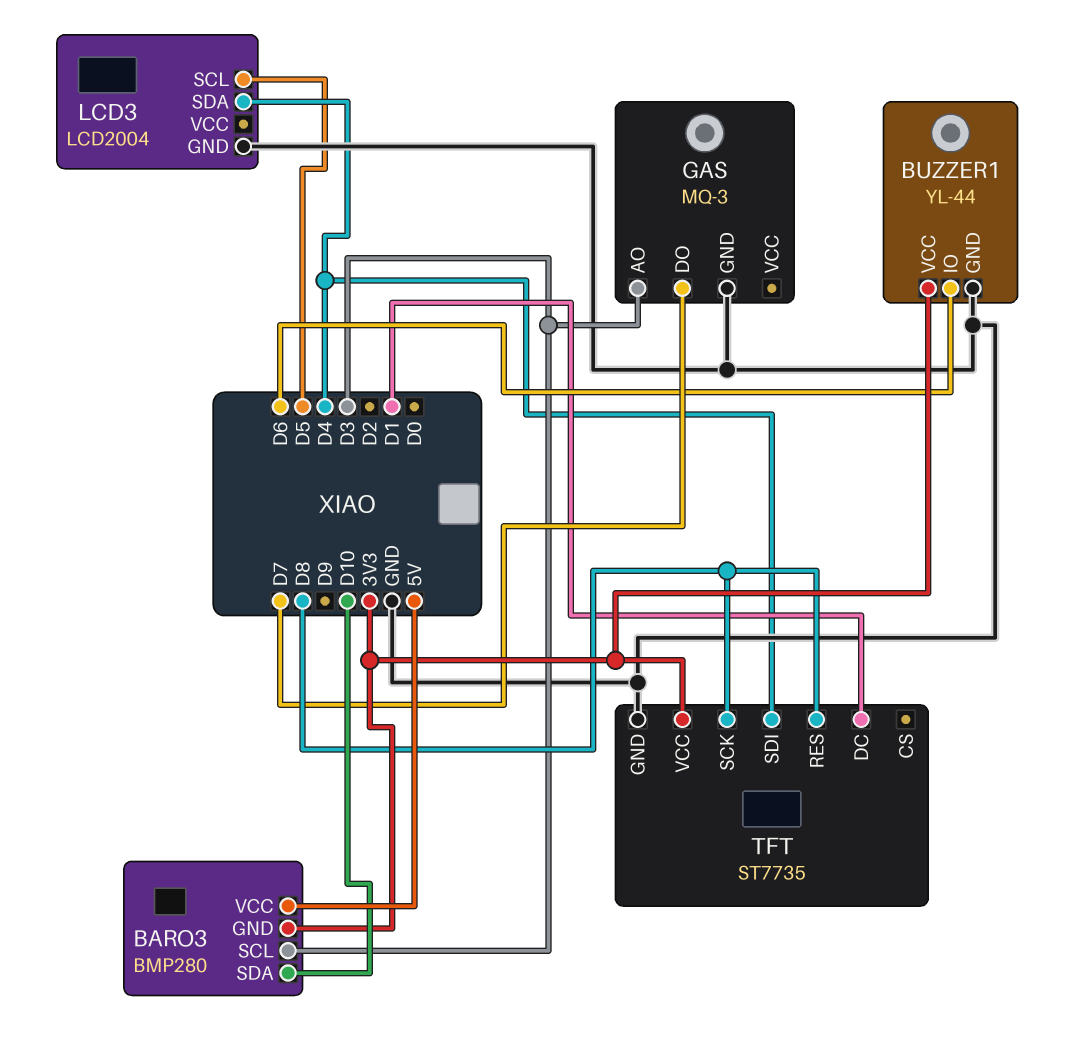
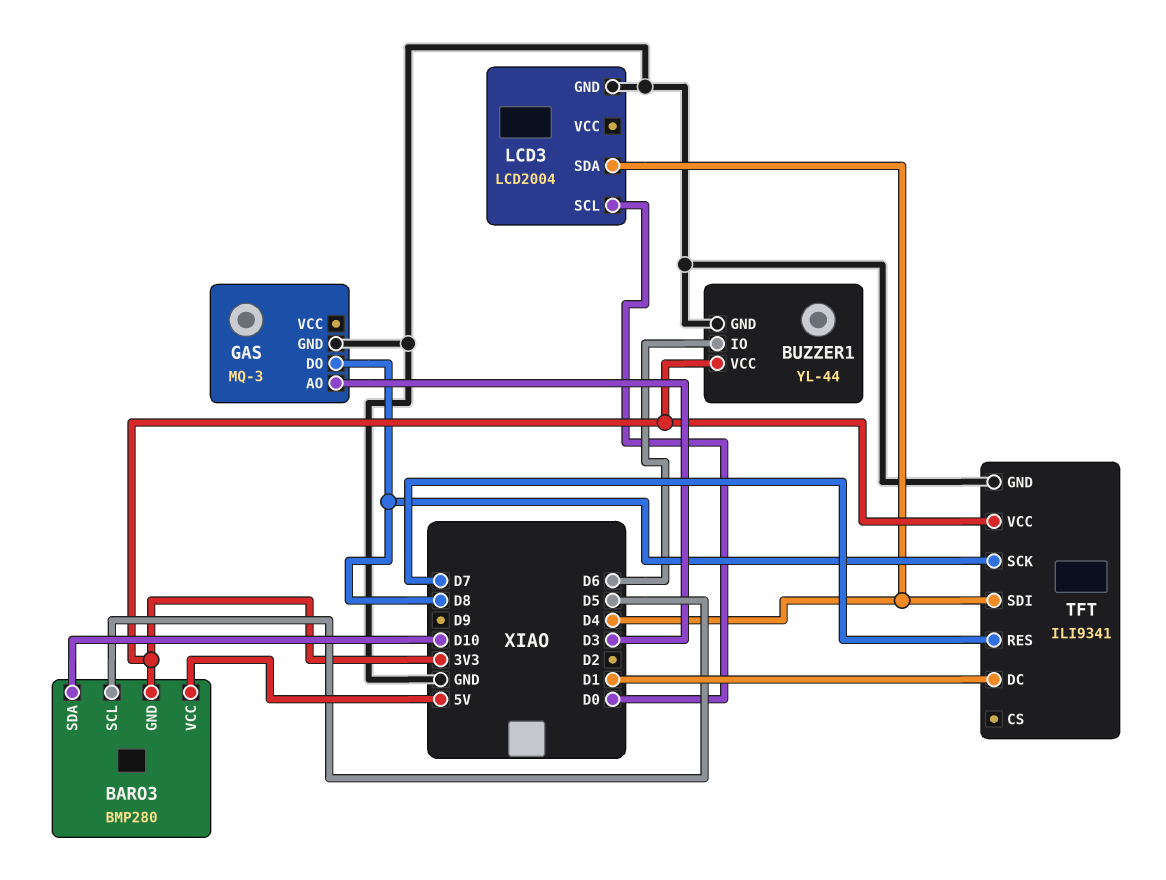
BARO3 pin SCL: D3 -> D5
GAS pin DO: D7 -> D8
LCD3 pin SCL: D5 -> D0
TFT: ST7735 -> ILI9341
TFT pin RES: D8 -> D7

